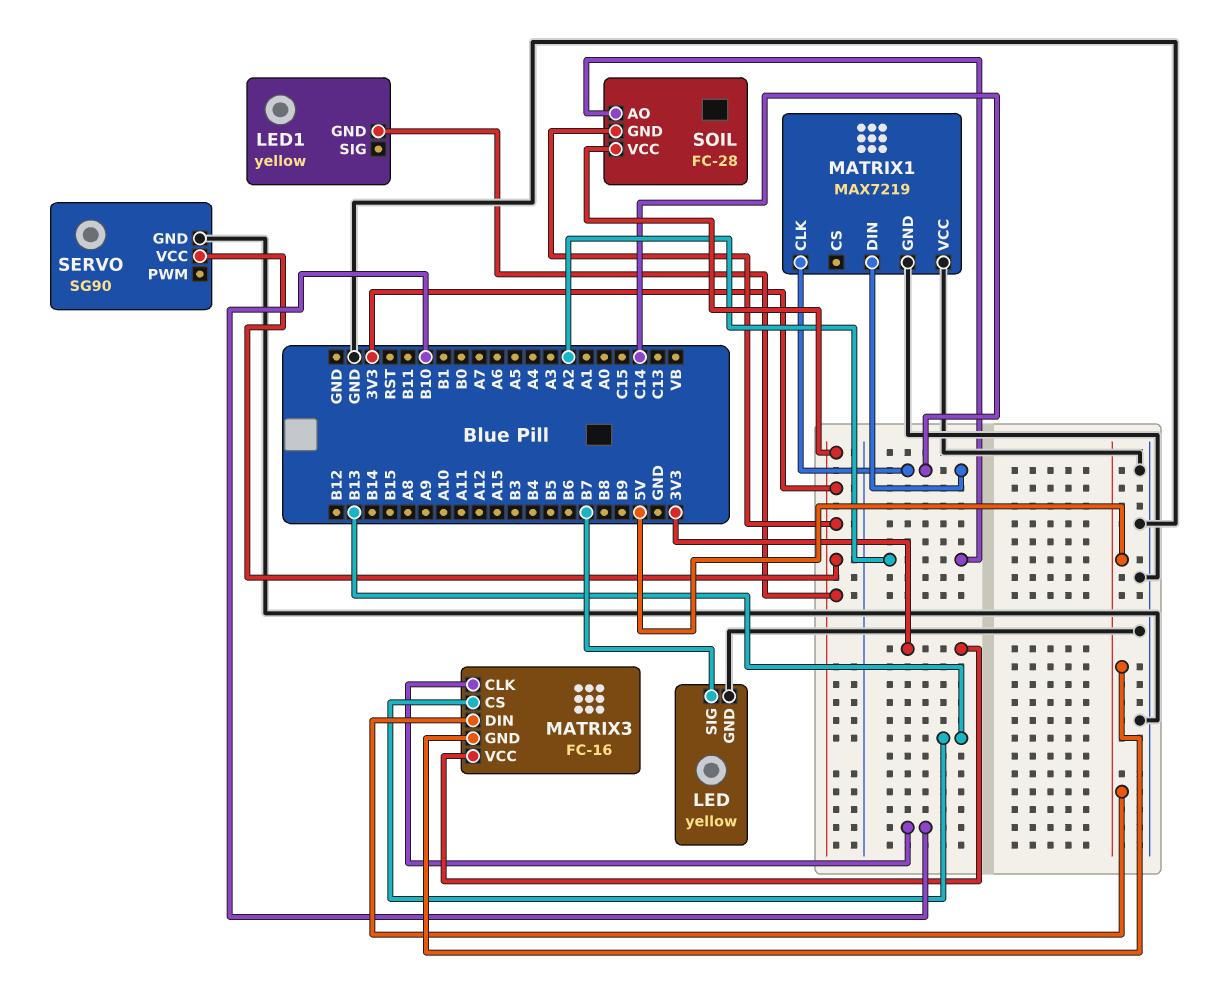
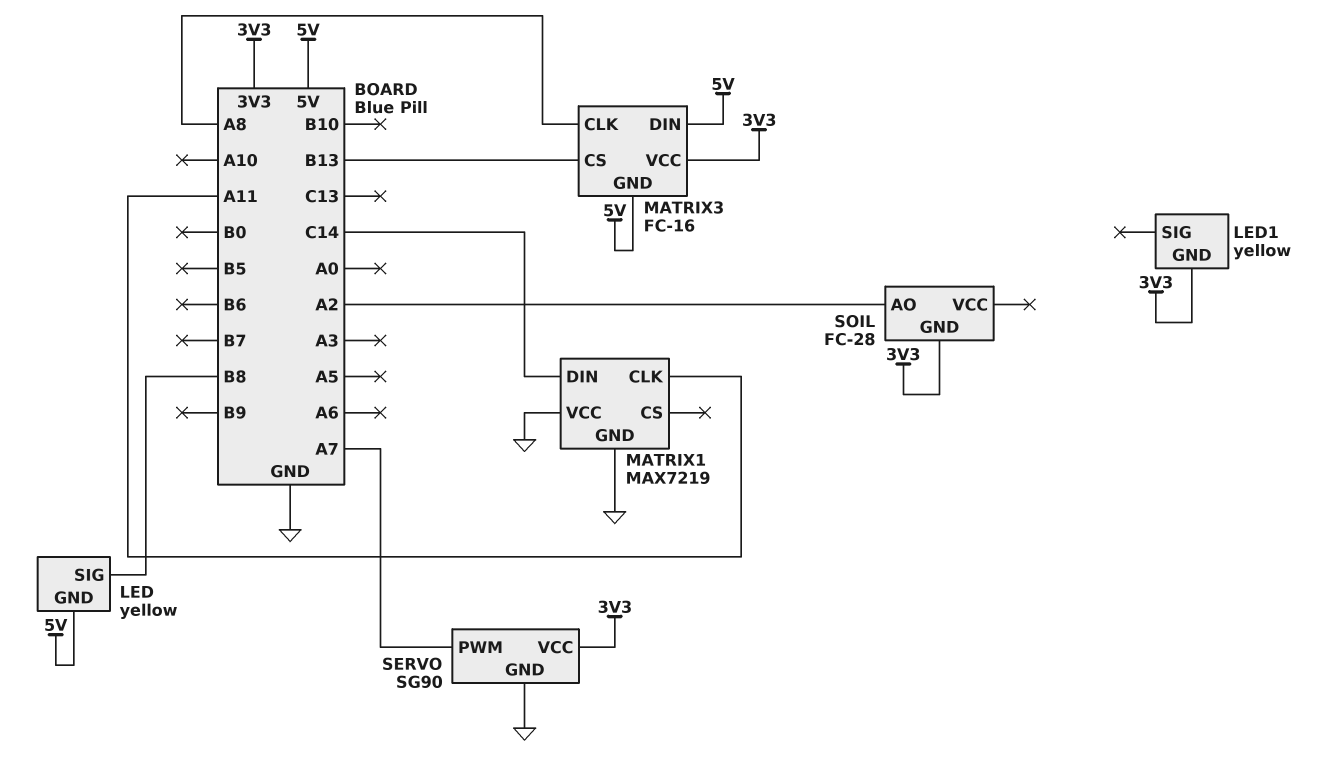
LED pin GND: GND -> 5V
LED pin SIG: B7 -> B8
MATRIX1 pin CLK: C14 -> A11
MATRIX3 pin CLK: B10 -> A8
SERVO pin PWM: none -> A7
SOIL pin VCC: 3V3 -> none

